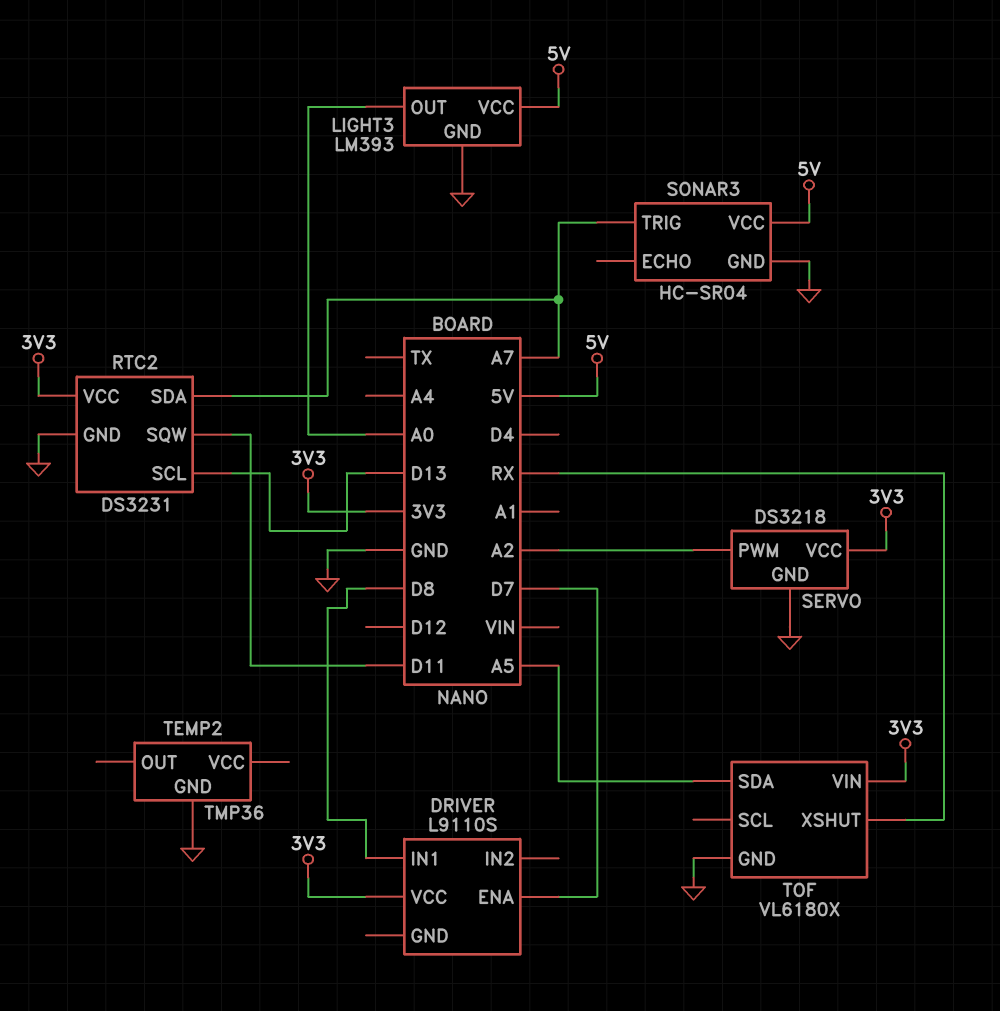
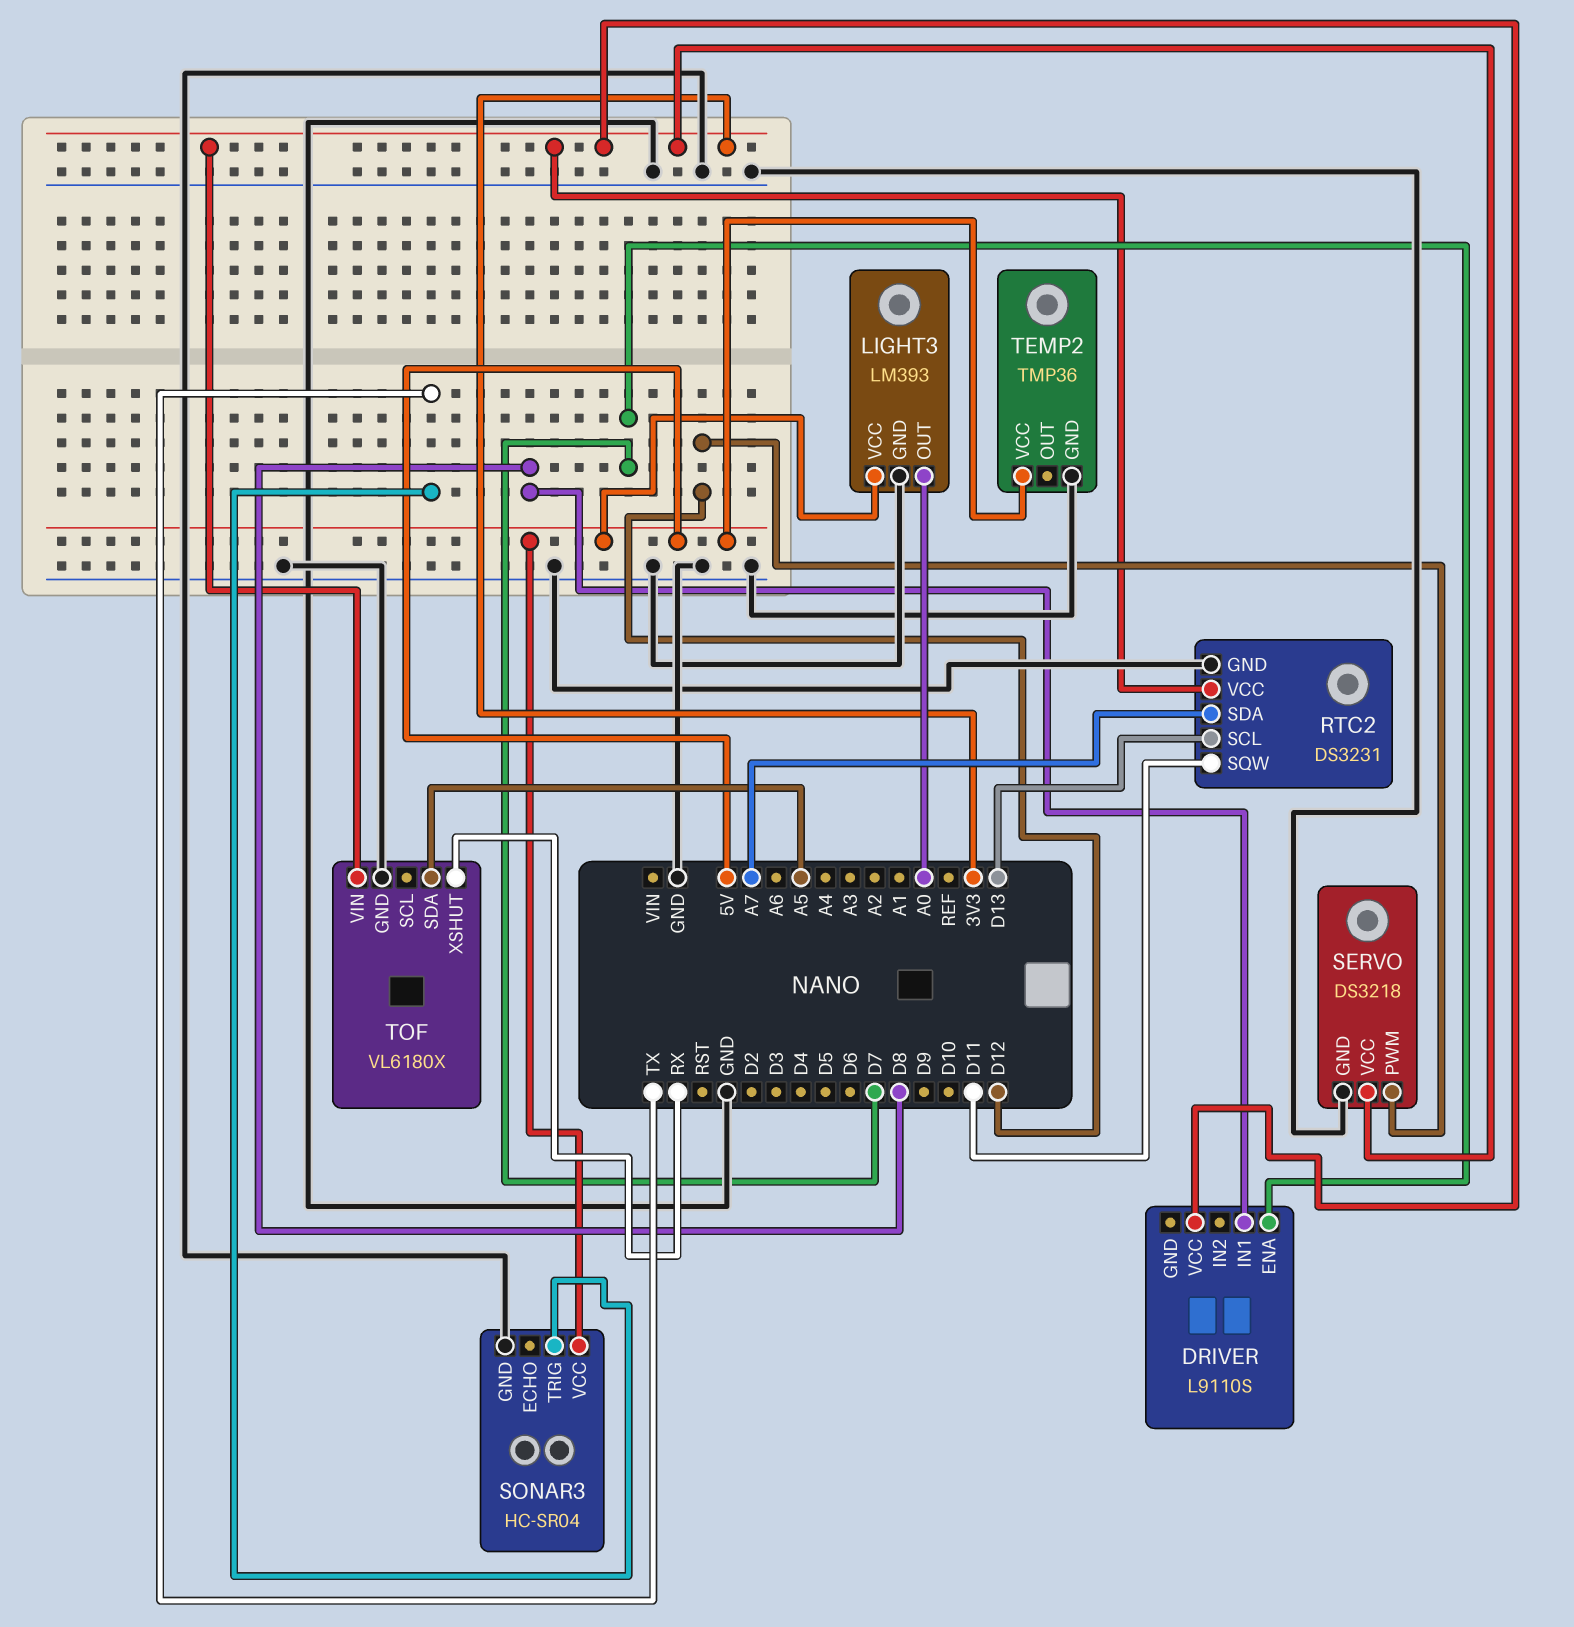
SERVO pin PWM: A2 -> D12
SONAR3 pin TRIG: A7 -> TX
TEMP2 pin VCC: none -> 5V

